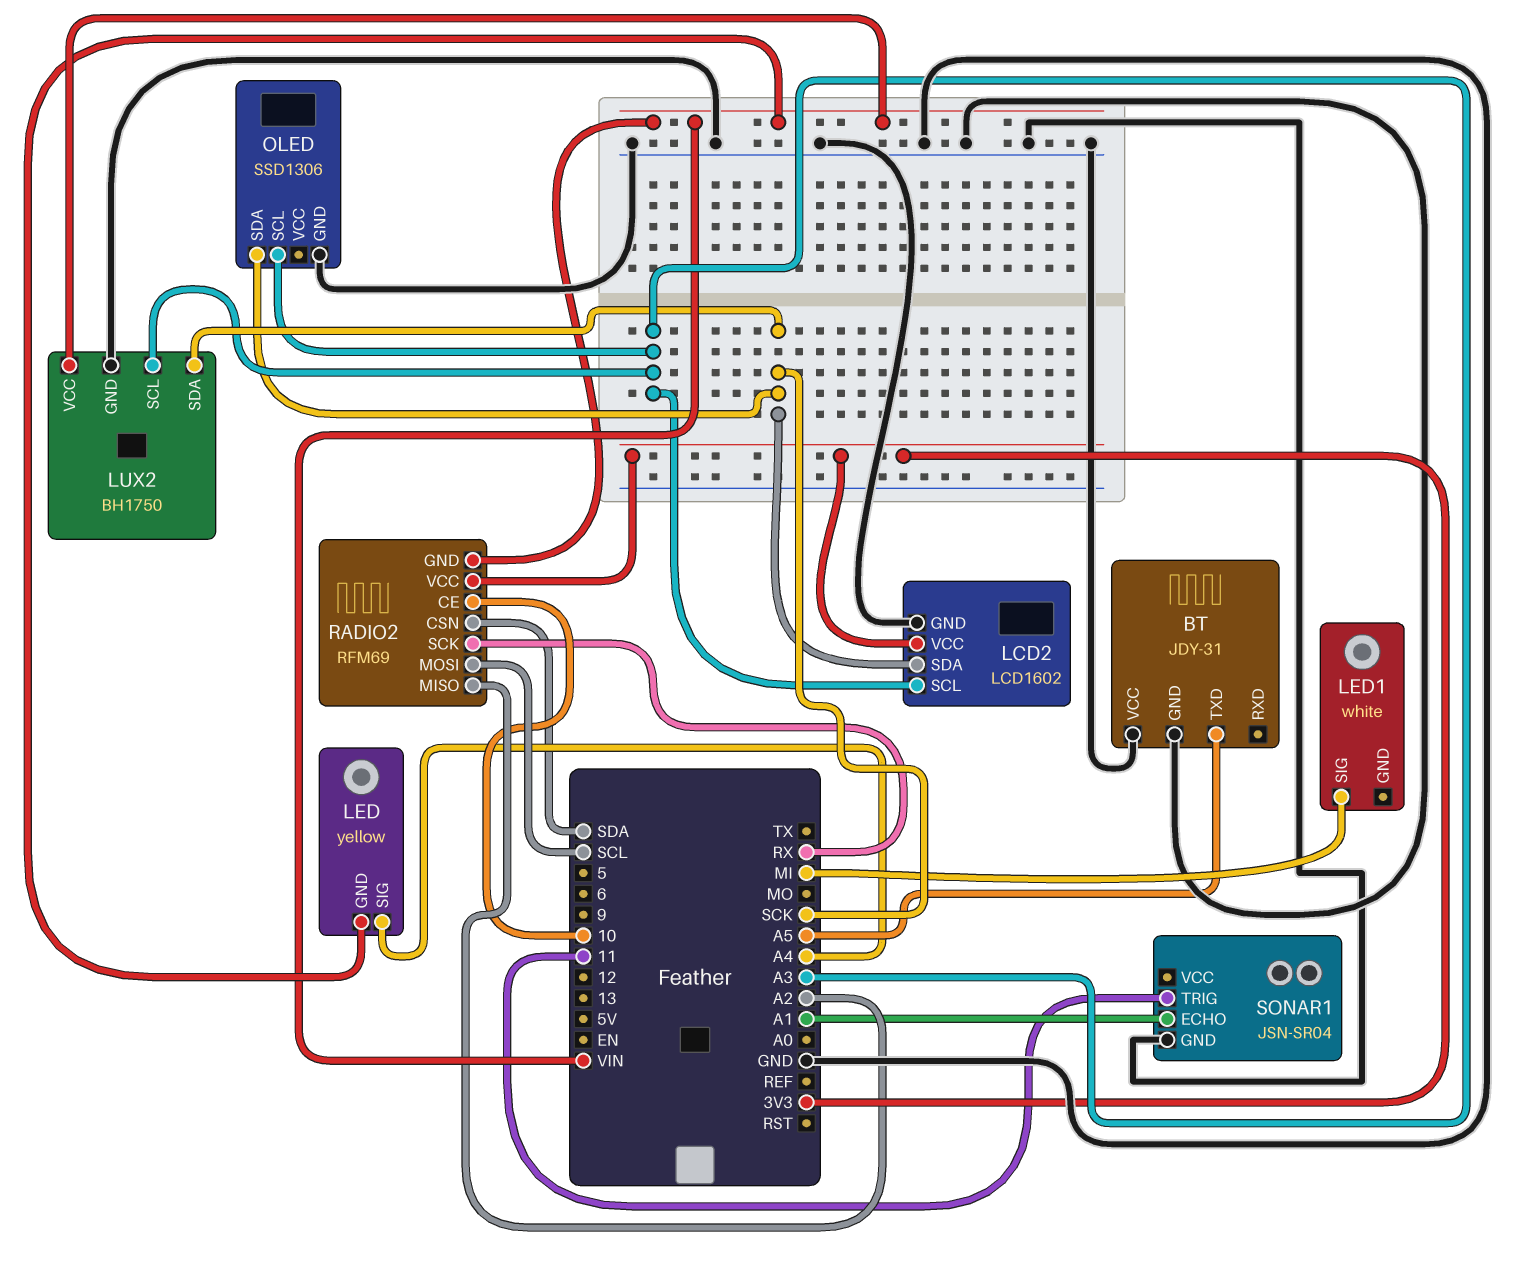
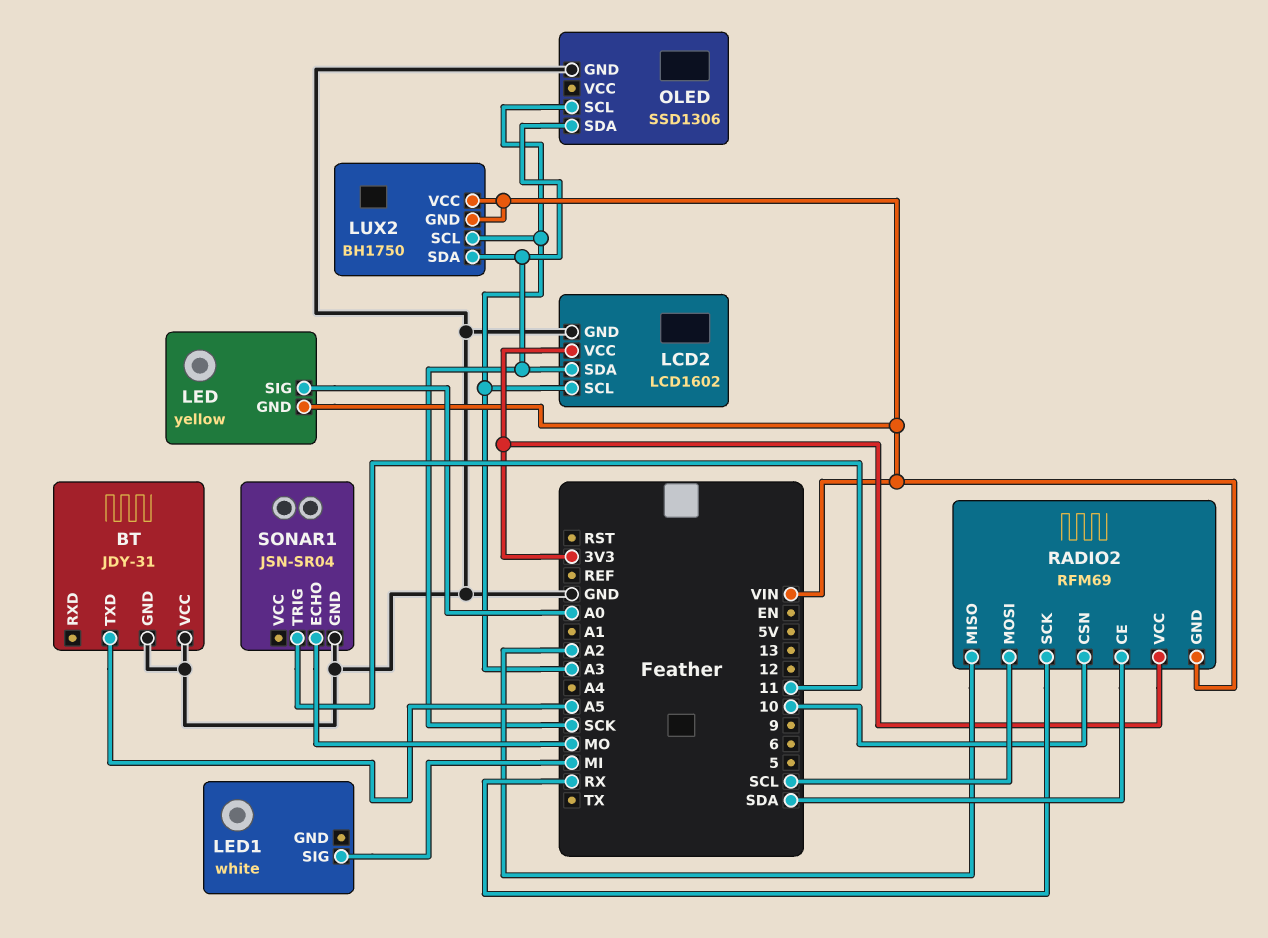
LED pin SIG: A4 -> A0
LUX2 pin GND: GND -> VIN
RADIO2 pin CE: 10 -> SDA
RADIO2 pin CSN: SDA -> 10
SONAR1 pin ECHO: A1 -> MO

